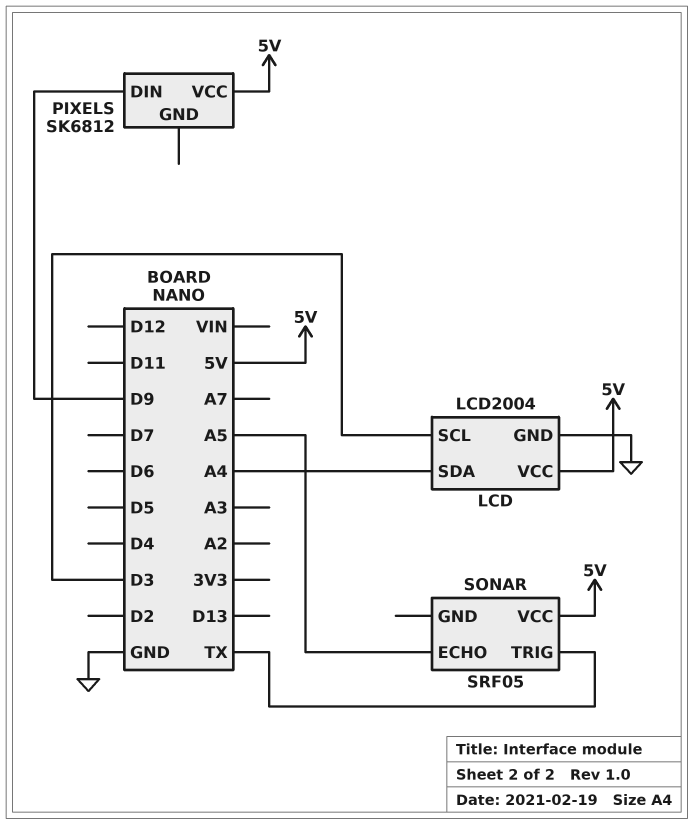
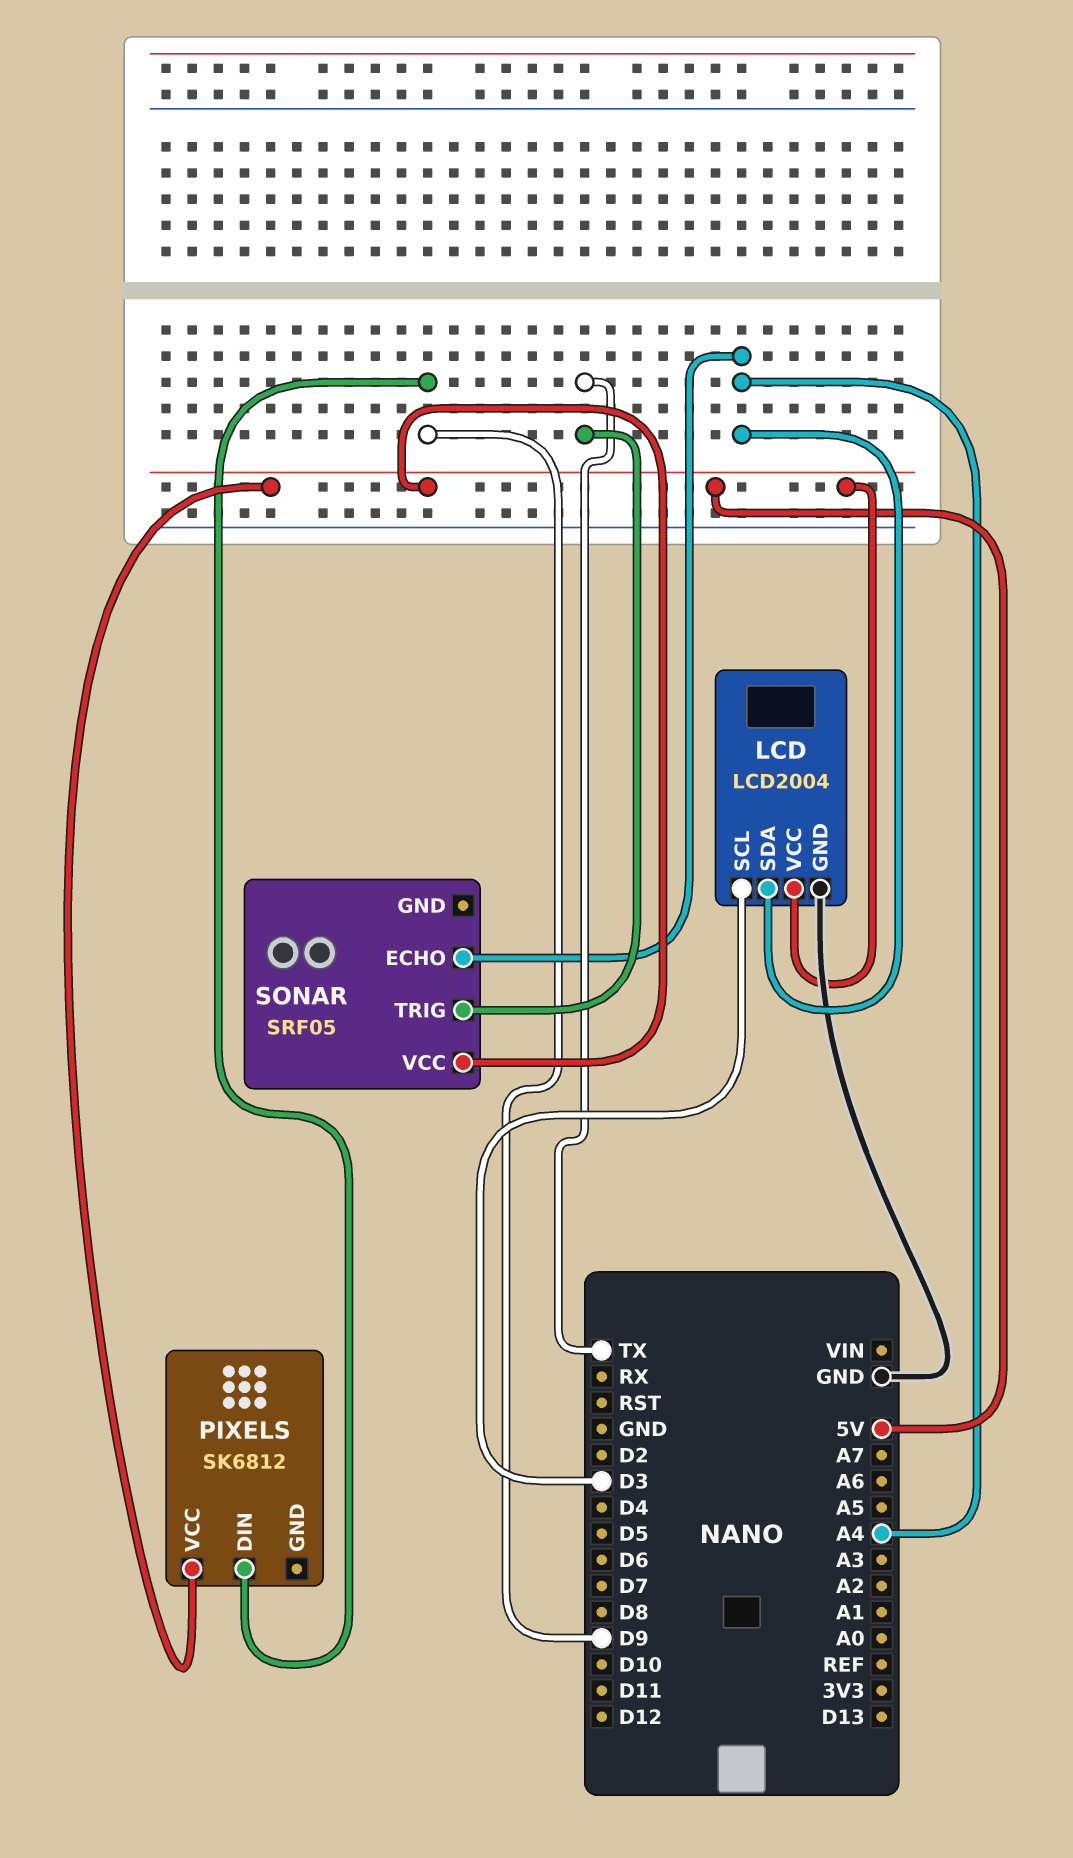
SONAR pin ECHO: A5 -> A4

